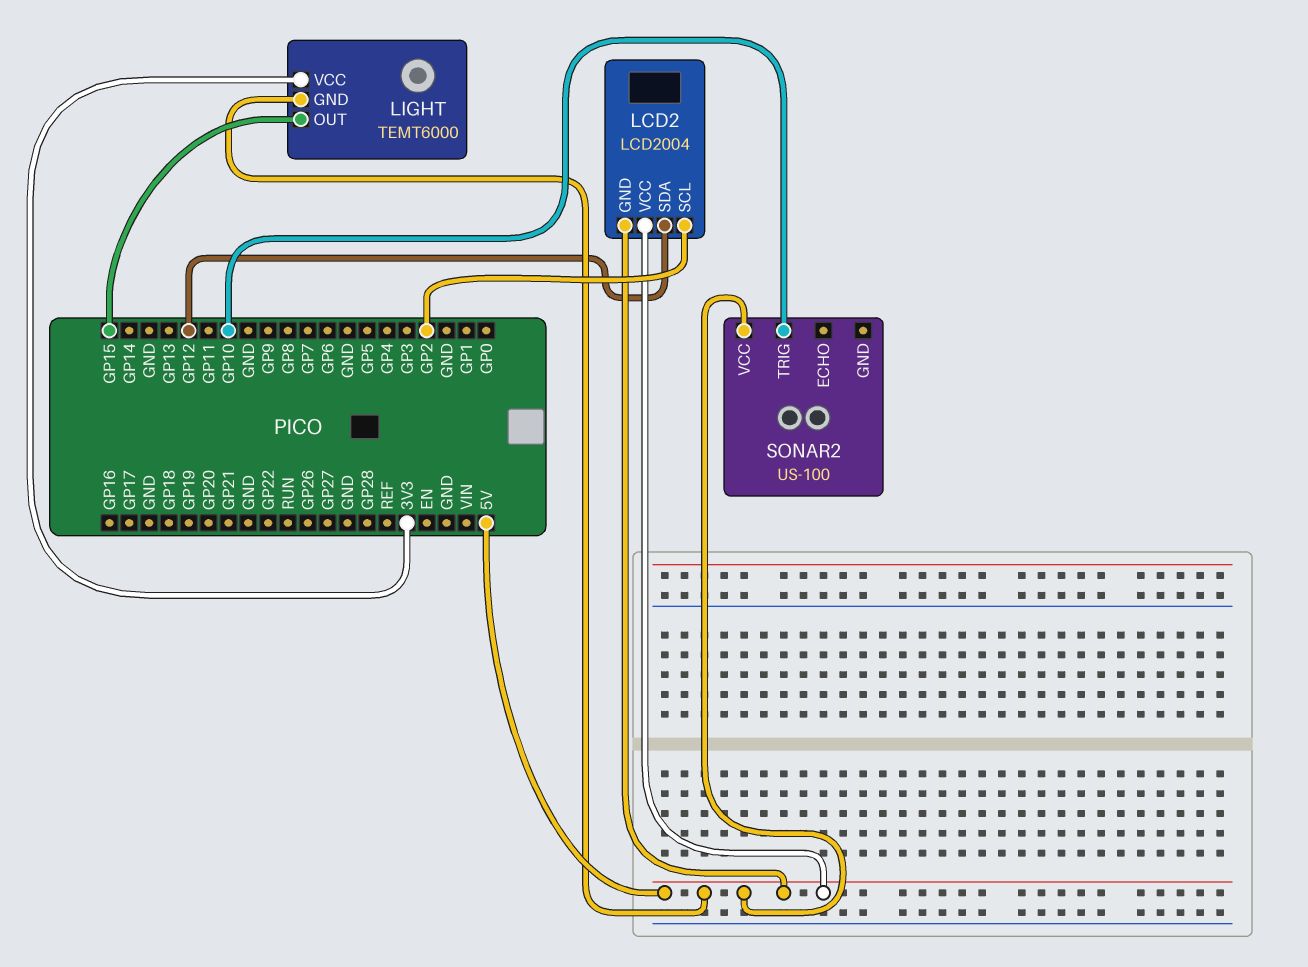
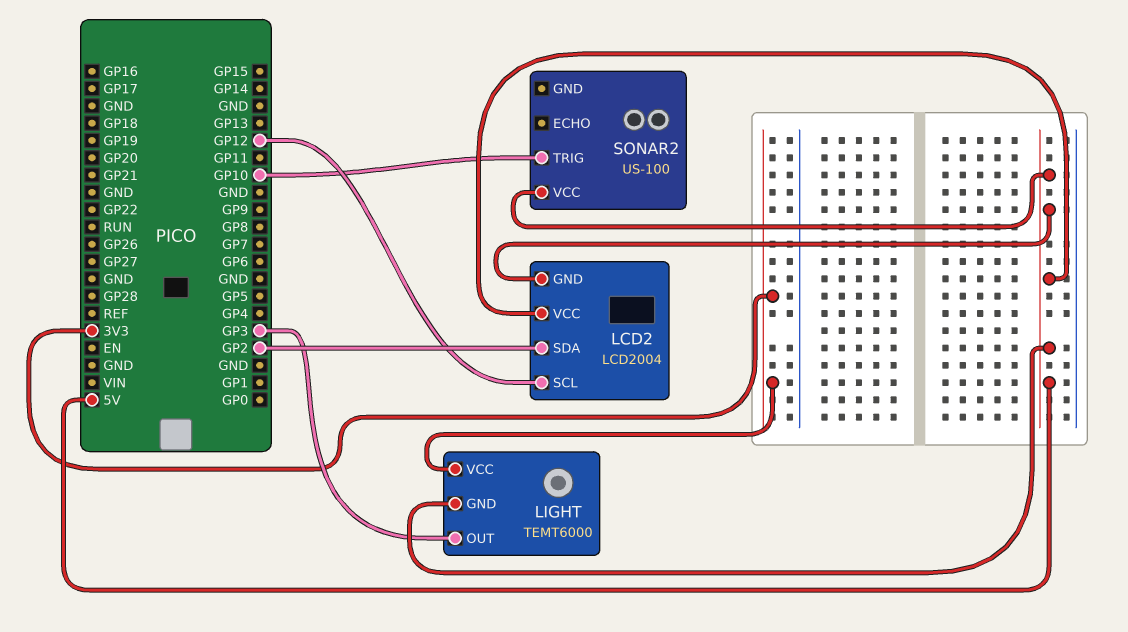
LCD2 pin SCL: GP2 -> GP12
LCD2 pin SDA: GP12 -> GP2
LIGHT pin OUT: GP15 -> GP3

